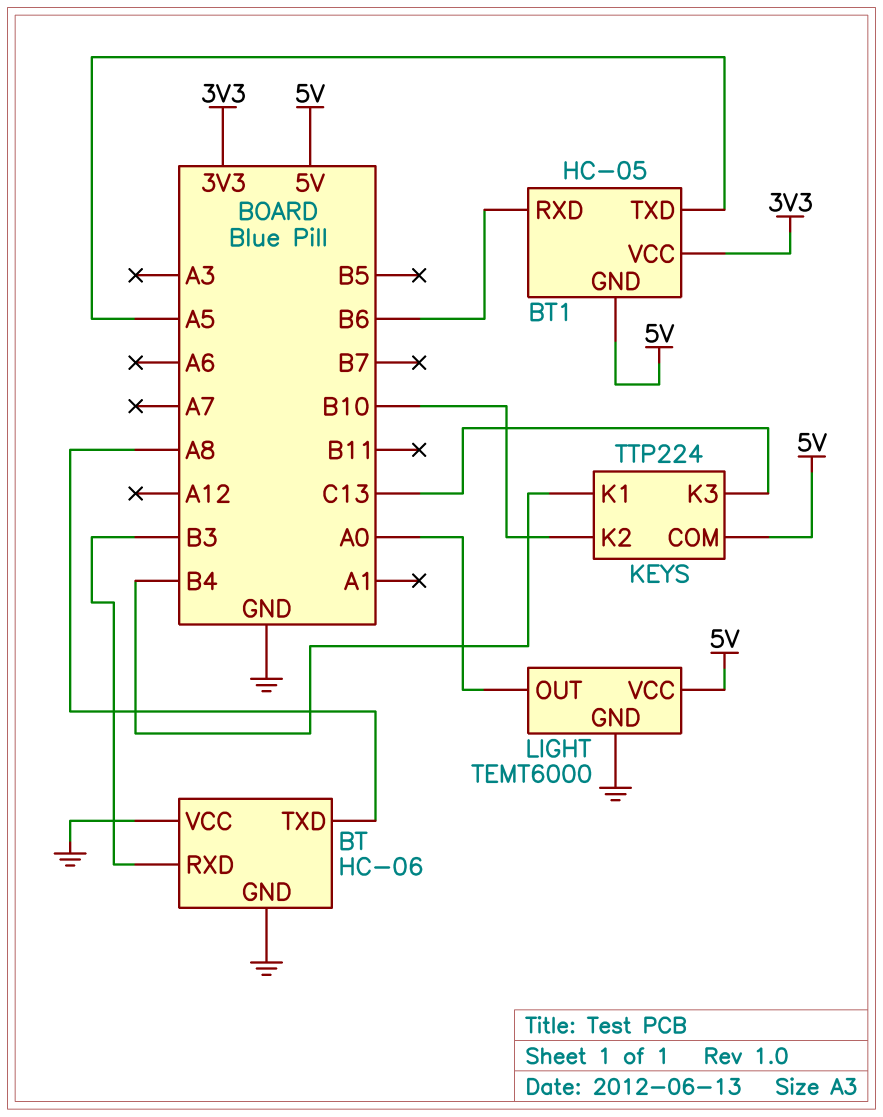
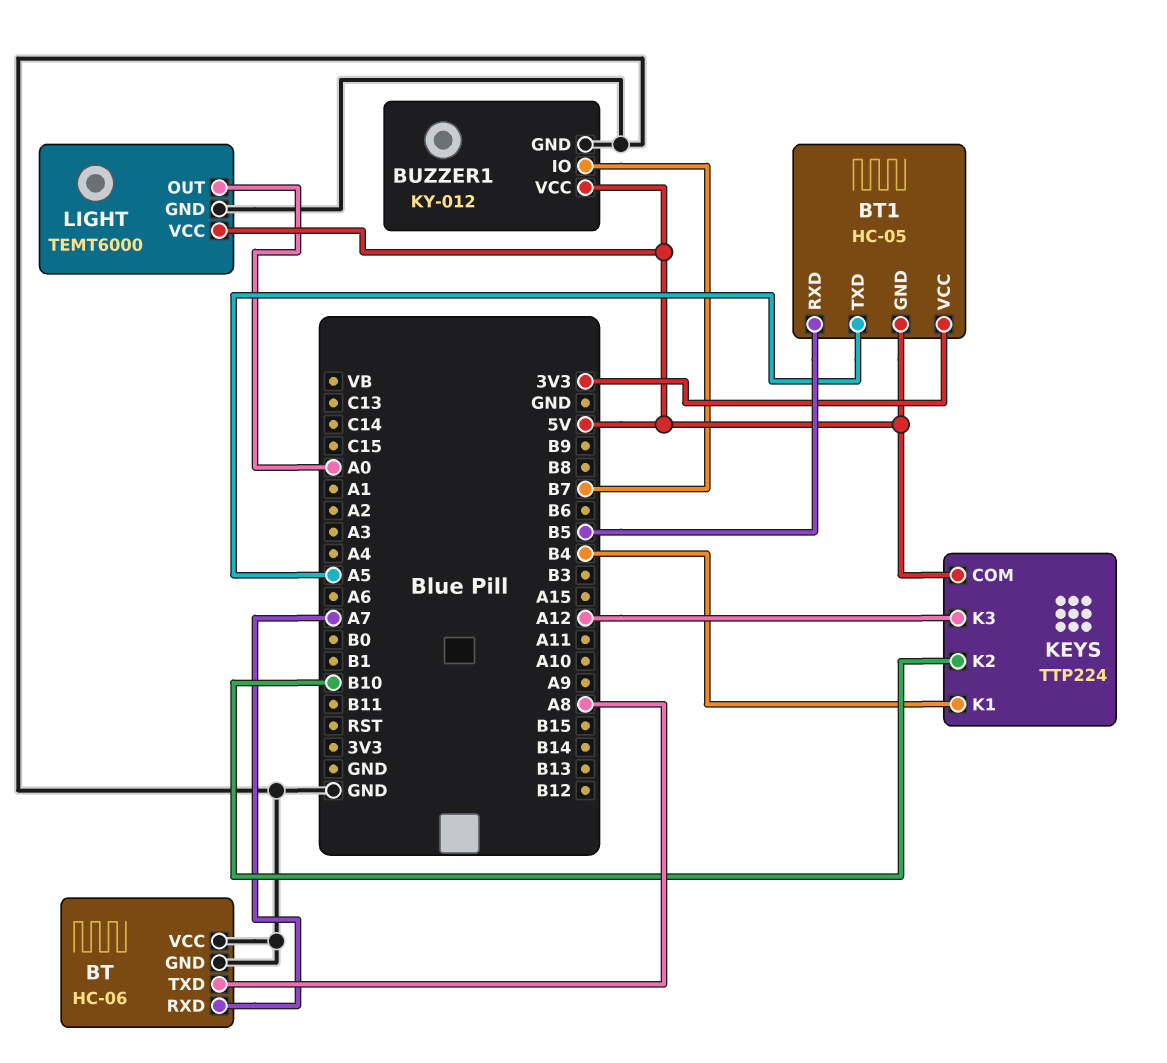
BT pin RXD: B3 -> A7
BT1 pin RXD: B6 -> B5
BUZZER1: none -> KY-012
BUZZER1 pin GND: none -> GND
BUZZER1 pin IO: none -> B7
BUZZER1 pin VCC: none -> 5V
KEYS pin K3: C13 -> A12

